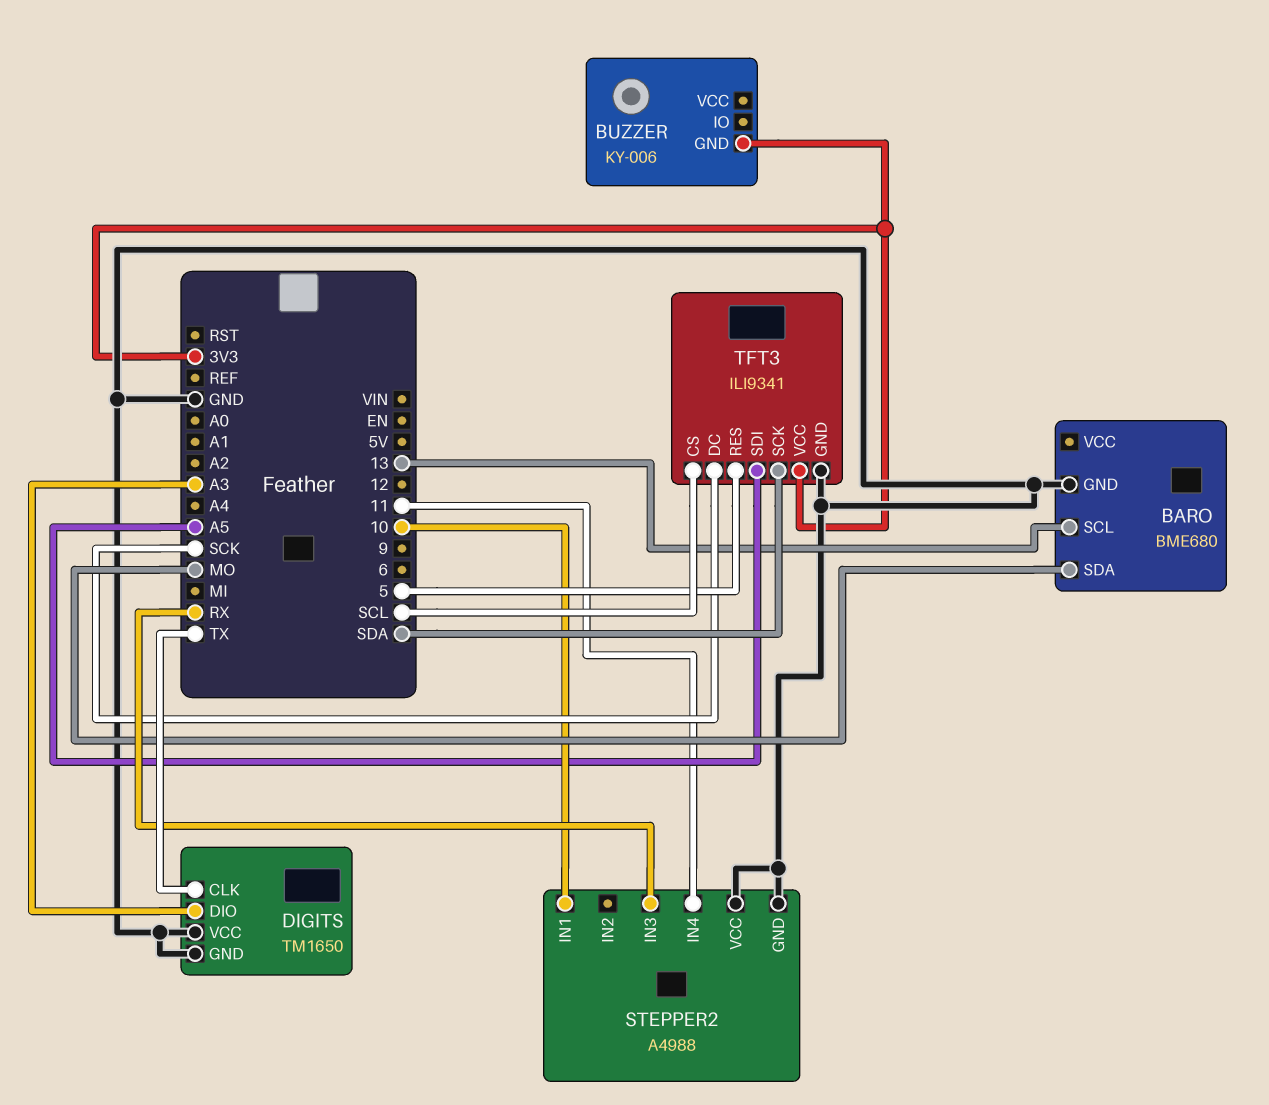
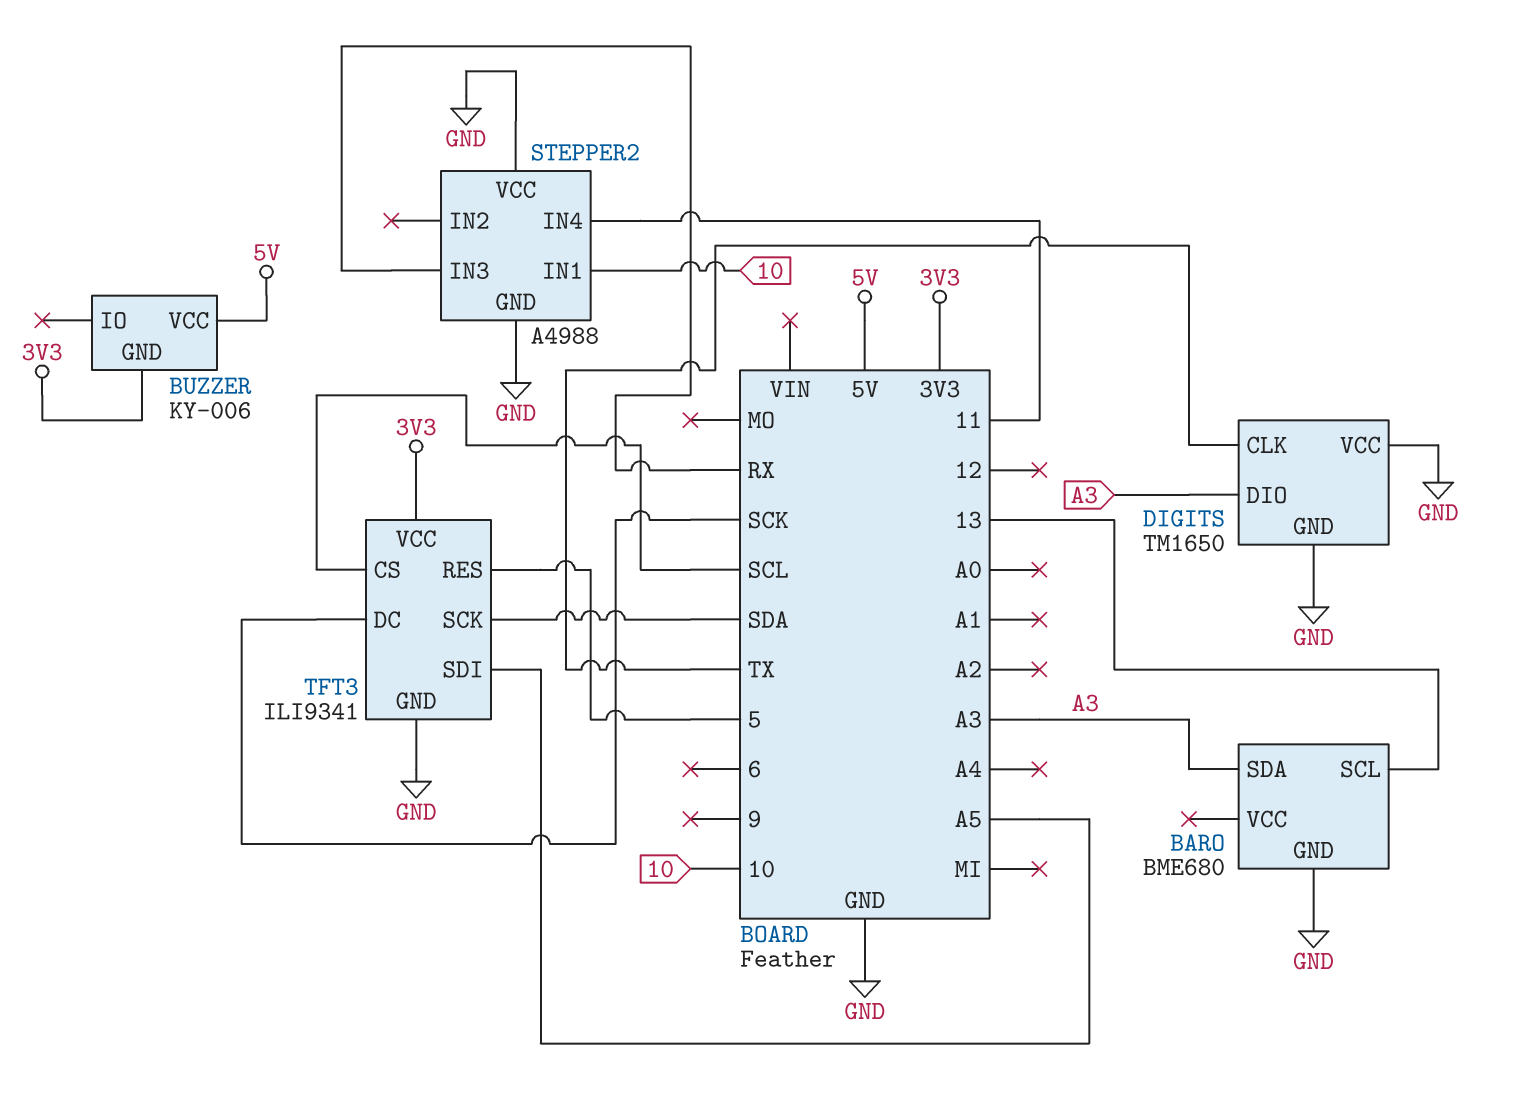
BARO pin SDA: MO -> A3
BUZZER pin VCC: none -> 5V

